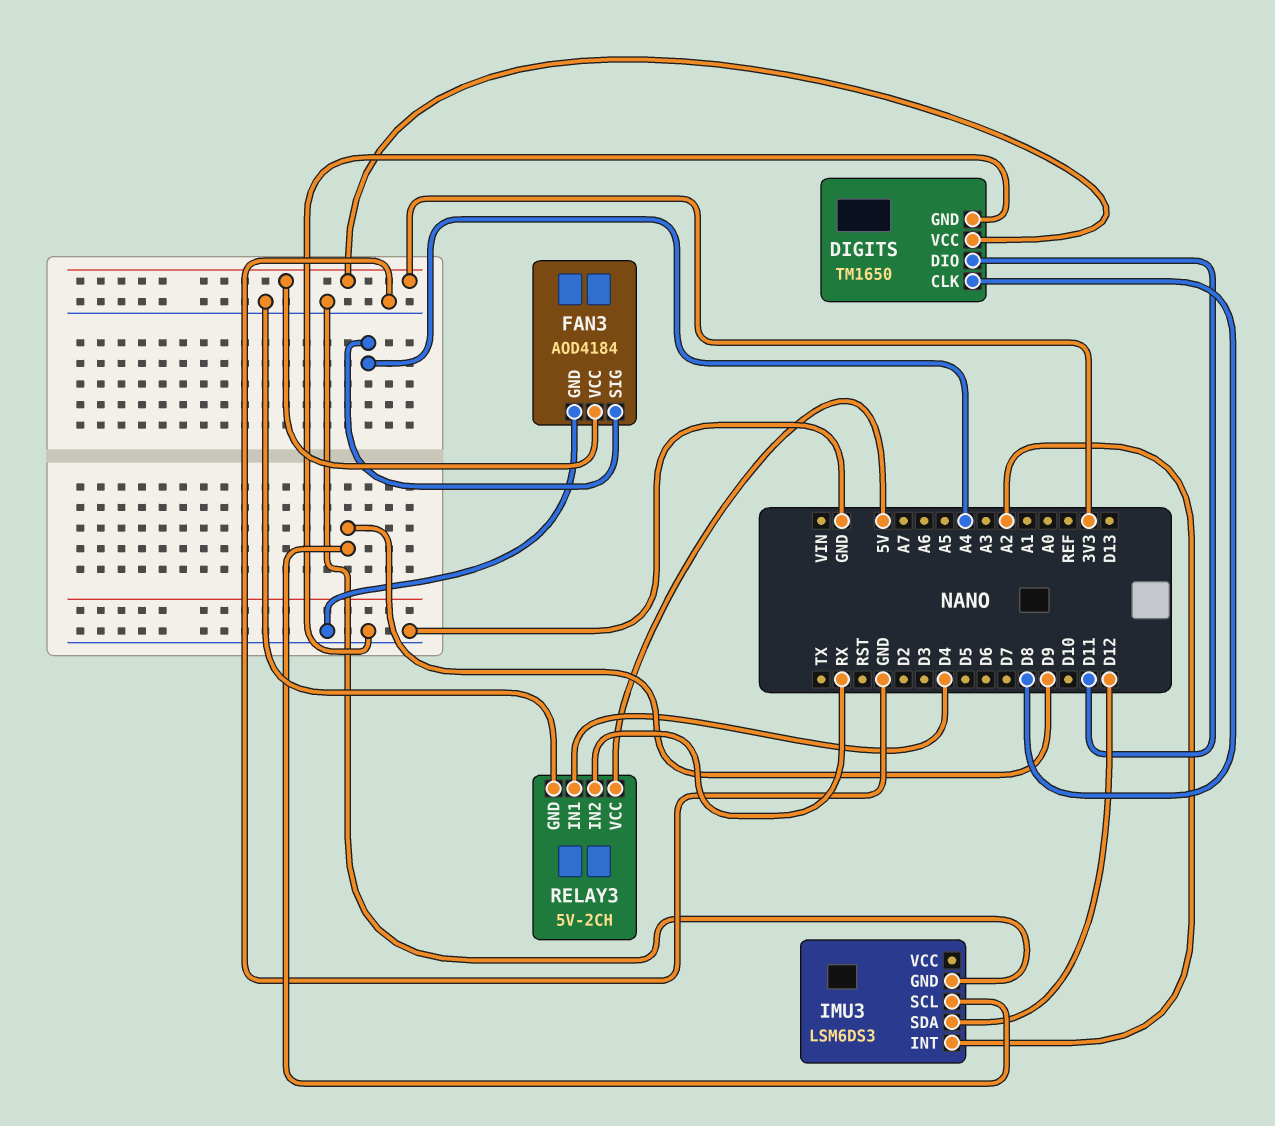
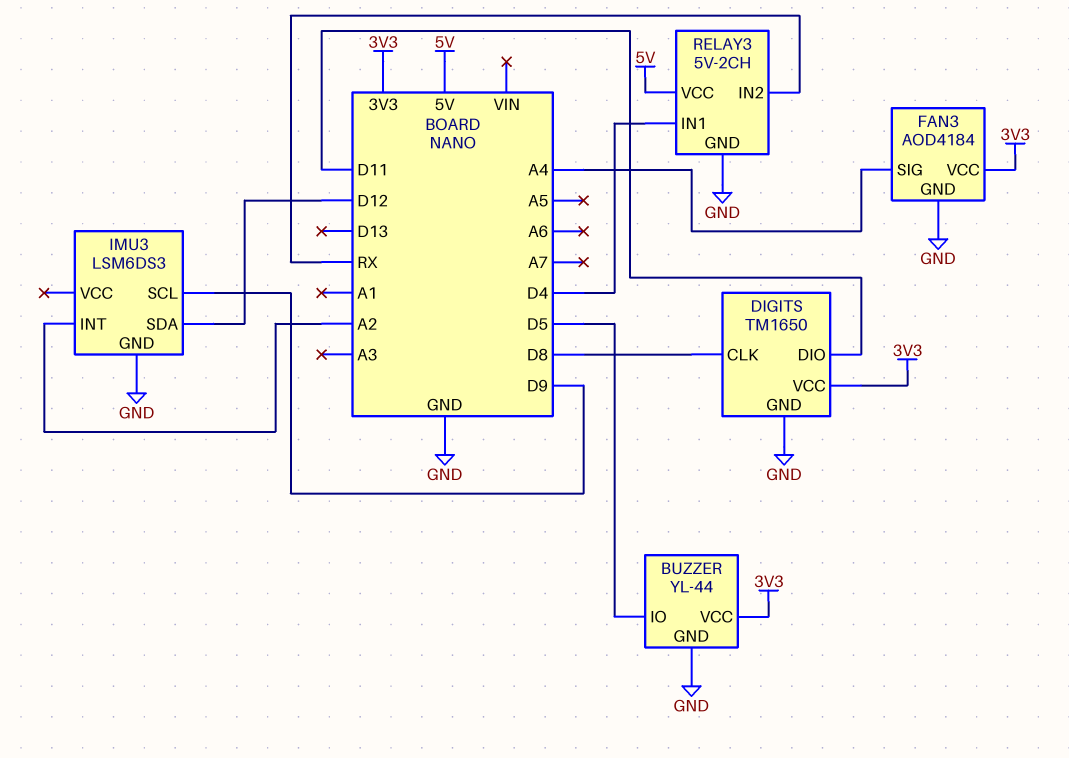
BUZZER: none -> YL-44
BUZZER pin GND: none -> GND
BUZZER pin IO: none -> D5
BUZZER pin VCC: none -> 3V3

